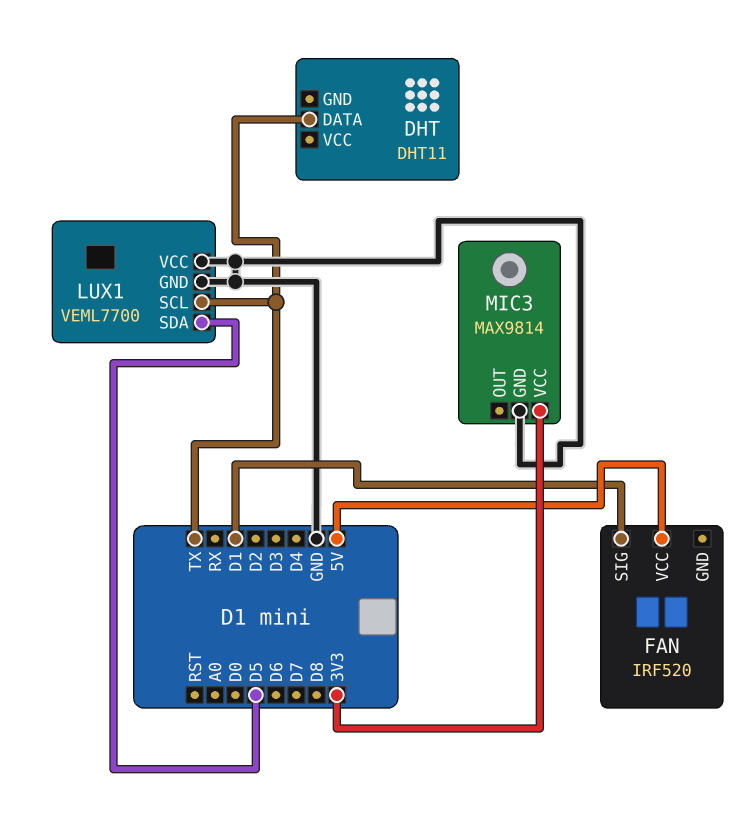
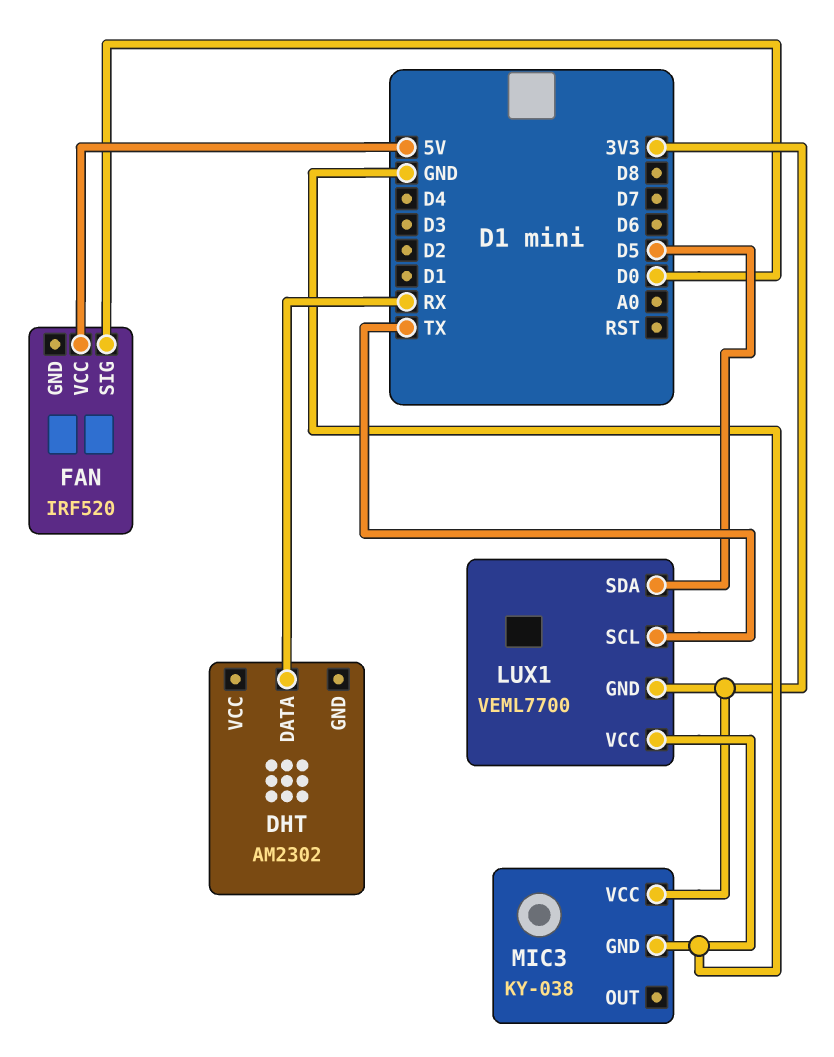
DHT: DHT11 -> AM2302
DHT pin DATA: TX -> RX
FAN pin SIG: D1 -> D0
LUX1 pin GND: GND -> 3V3
MIC3: MAX9814 -> KY-038

